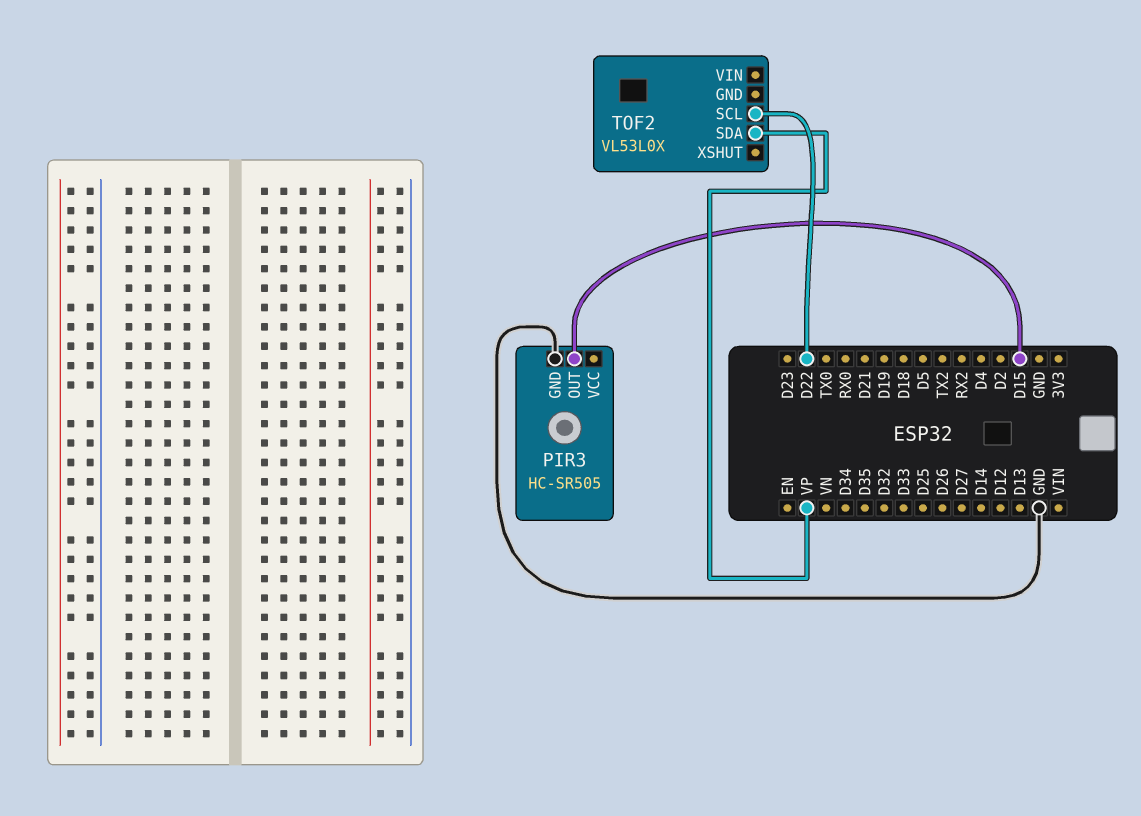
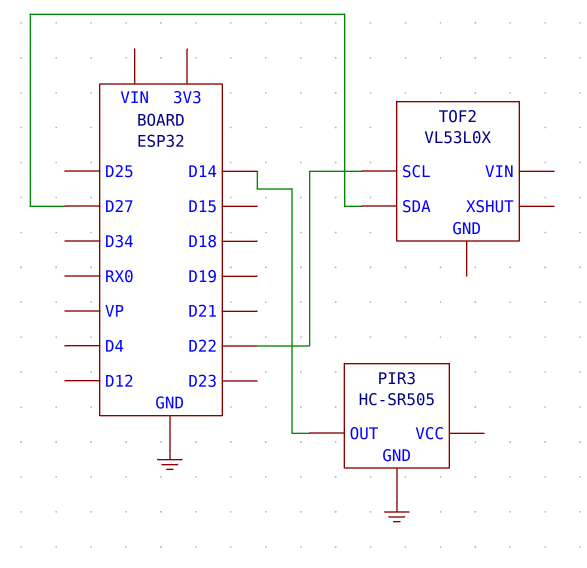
PIR3 pin OUT: D15 -> D14
TOF2 pin SDA: VP -> D27

